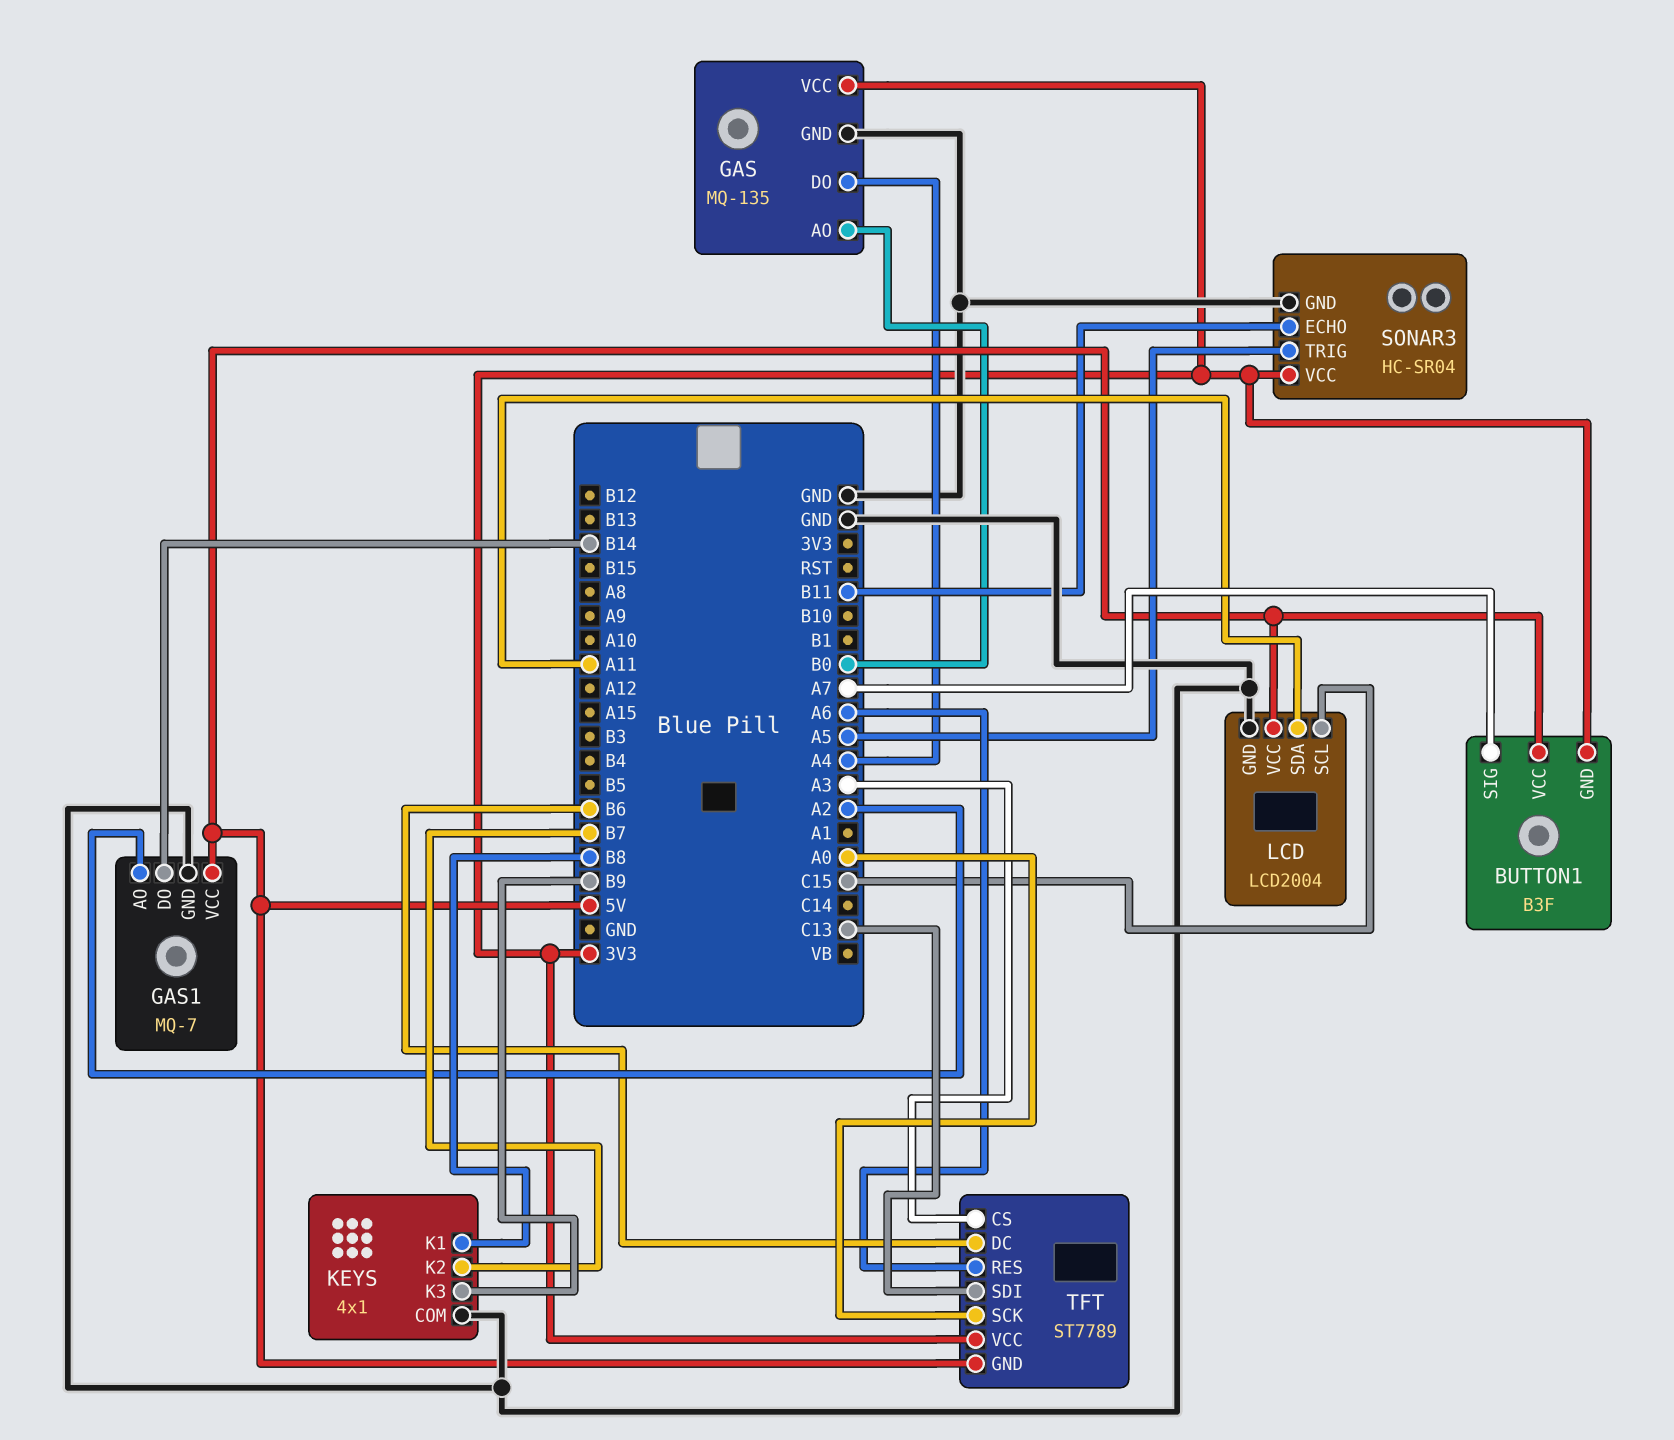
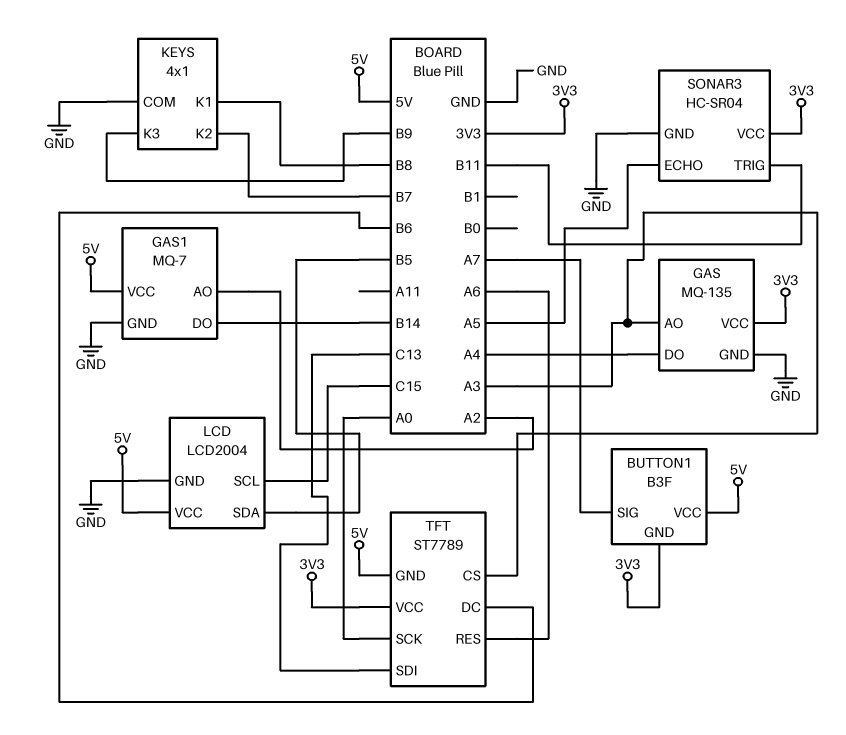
GAS pin AO: B0 -> A3
LCD pin SDA: A11 -> B5
SONAR3 pin ECHO: B11 -> A5
SONAR3 pin TRIG: A5 -> B11

